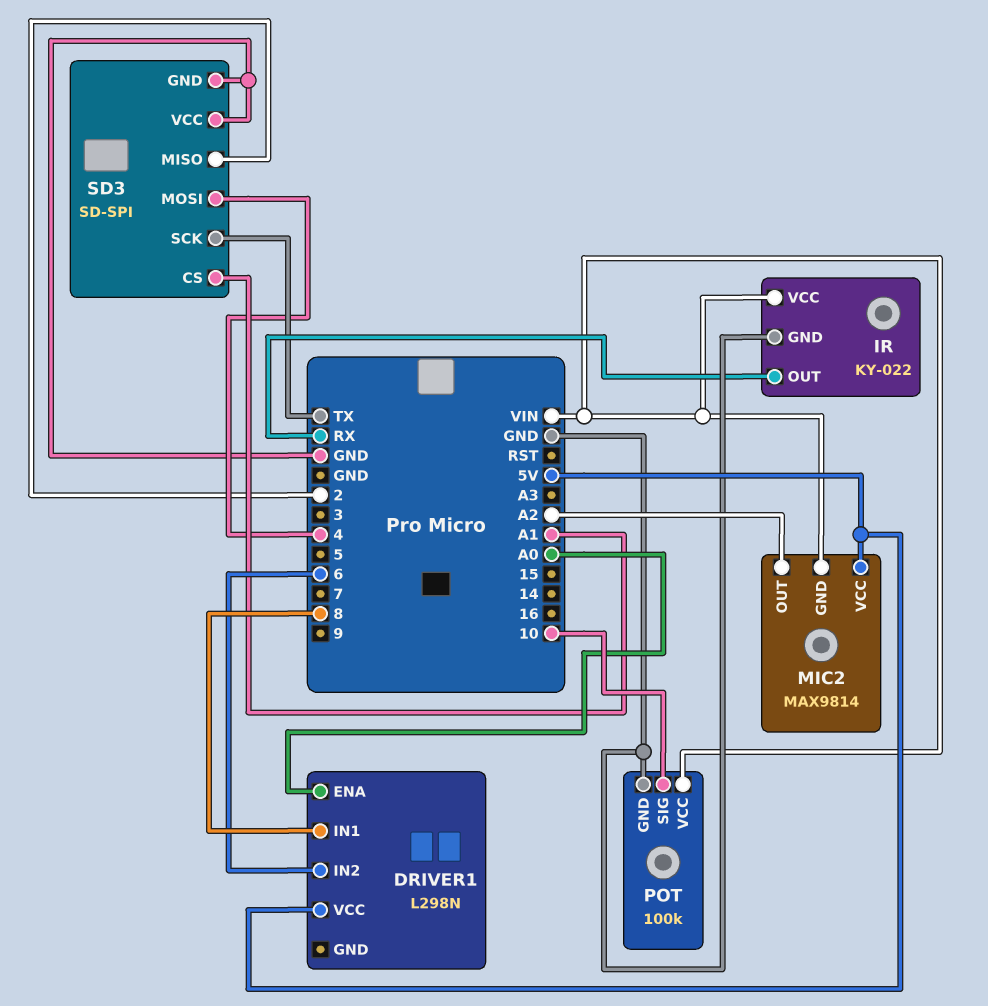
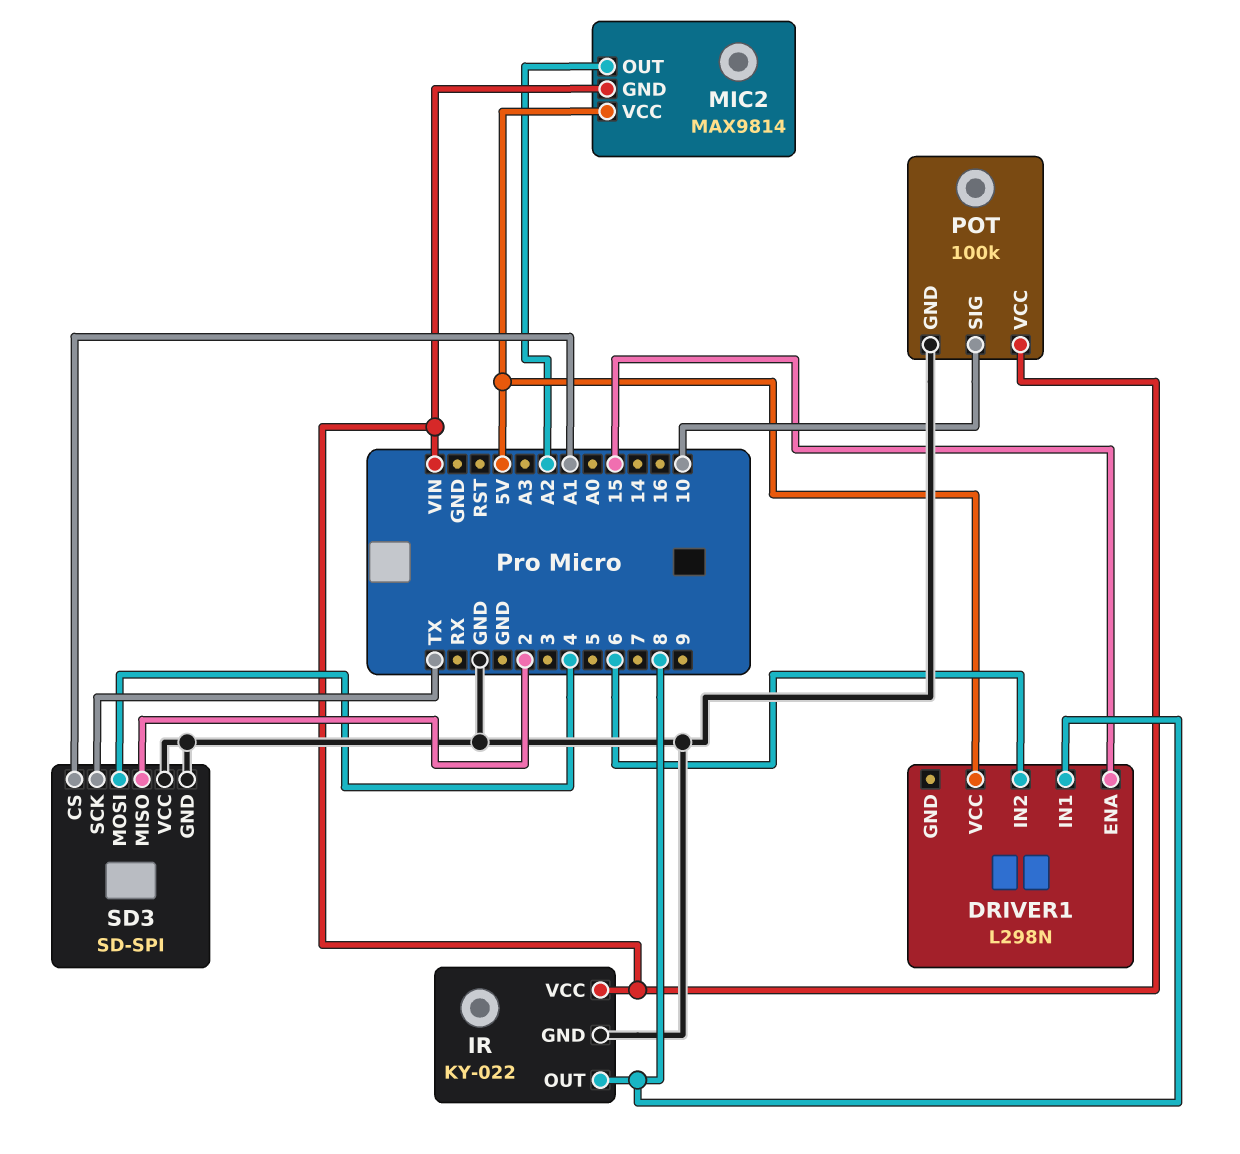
DRIVER1 pin ENA: A0 -> 15
IR pin OUT: RX -> 8

